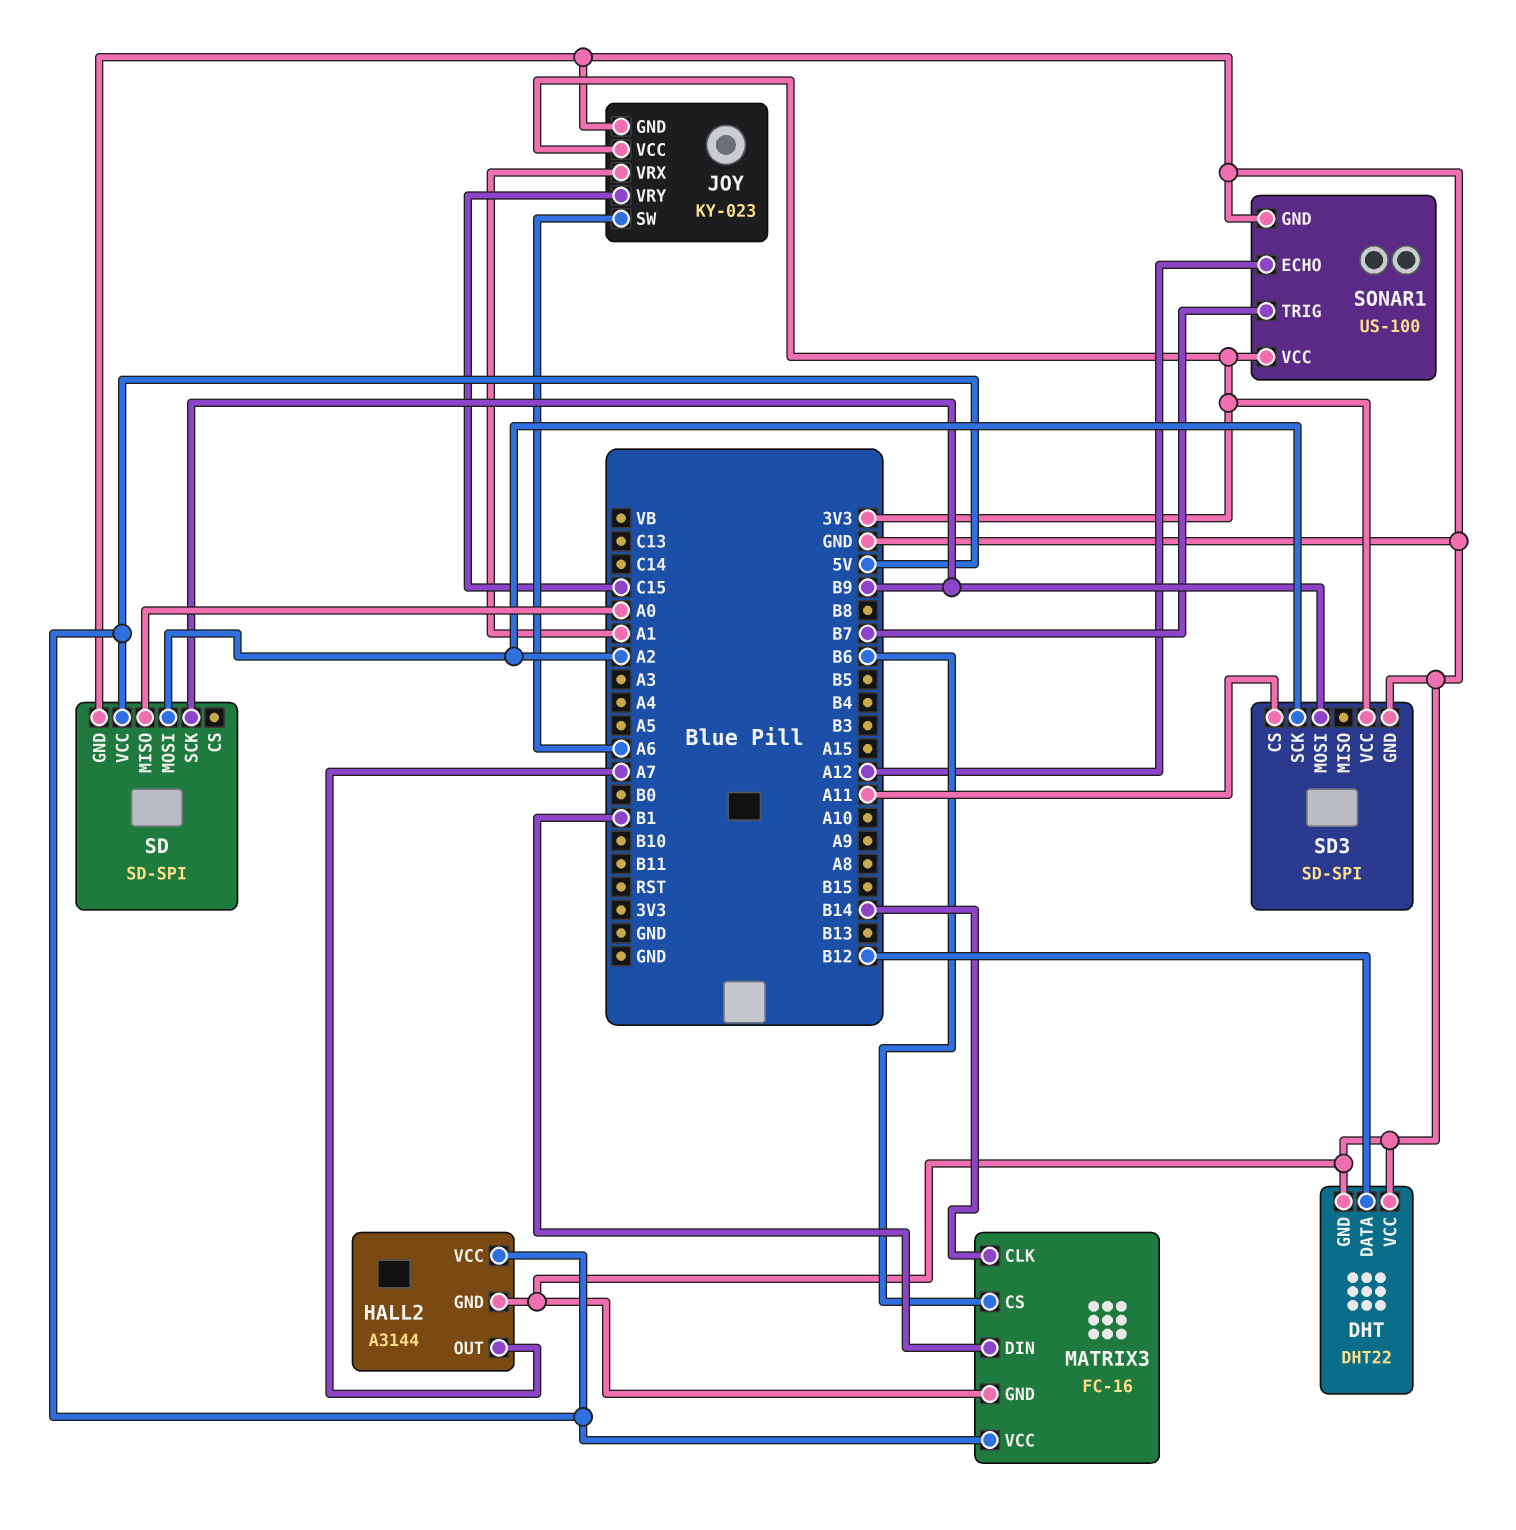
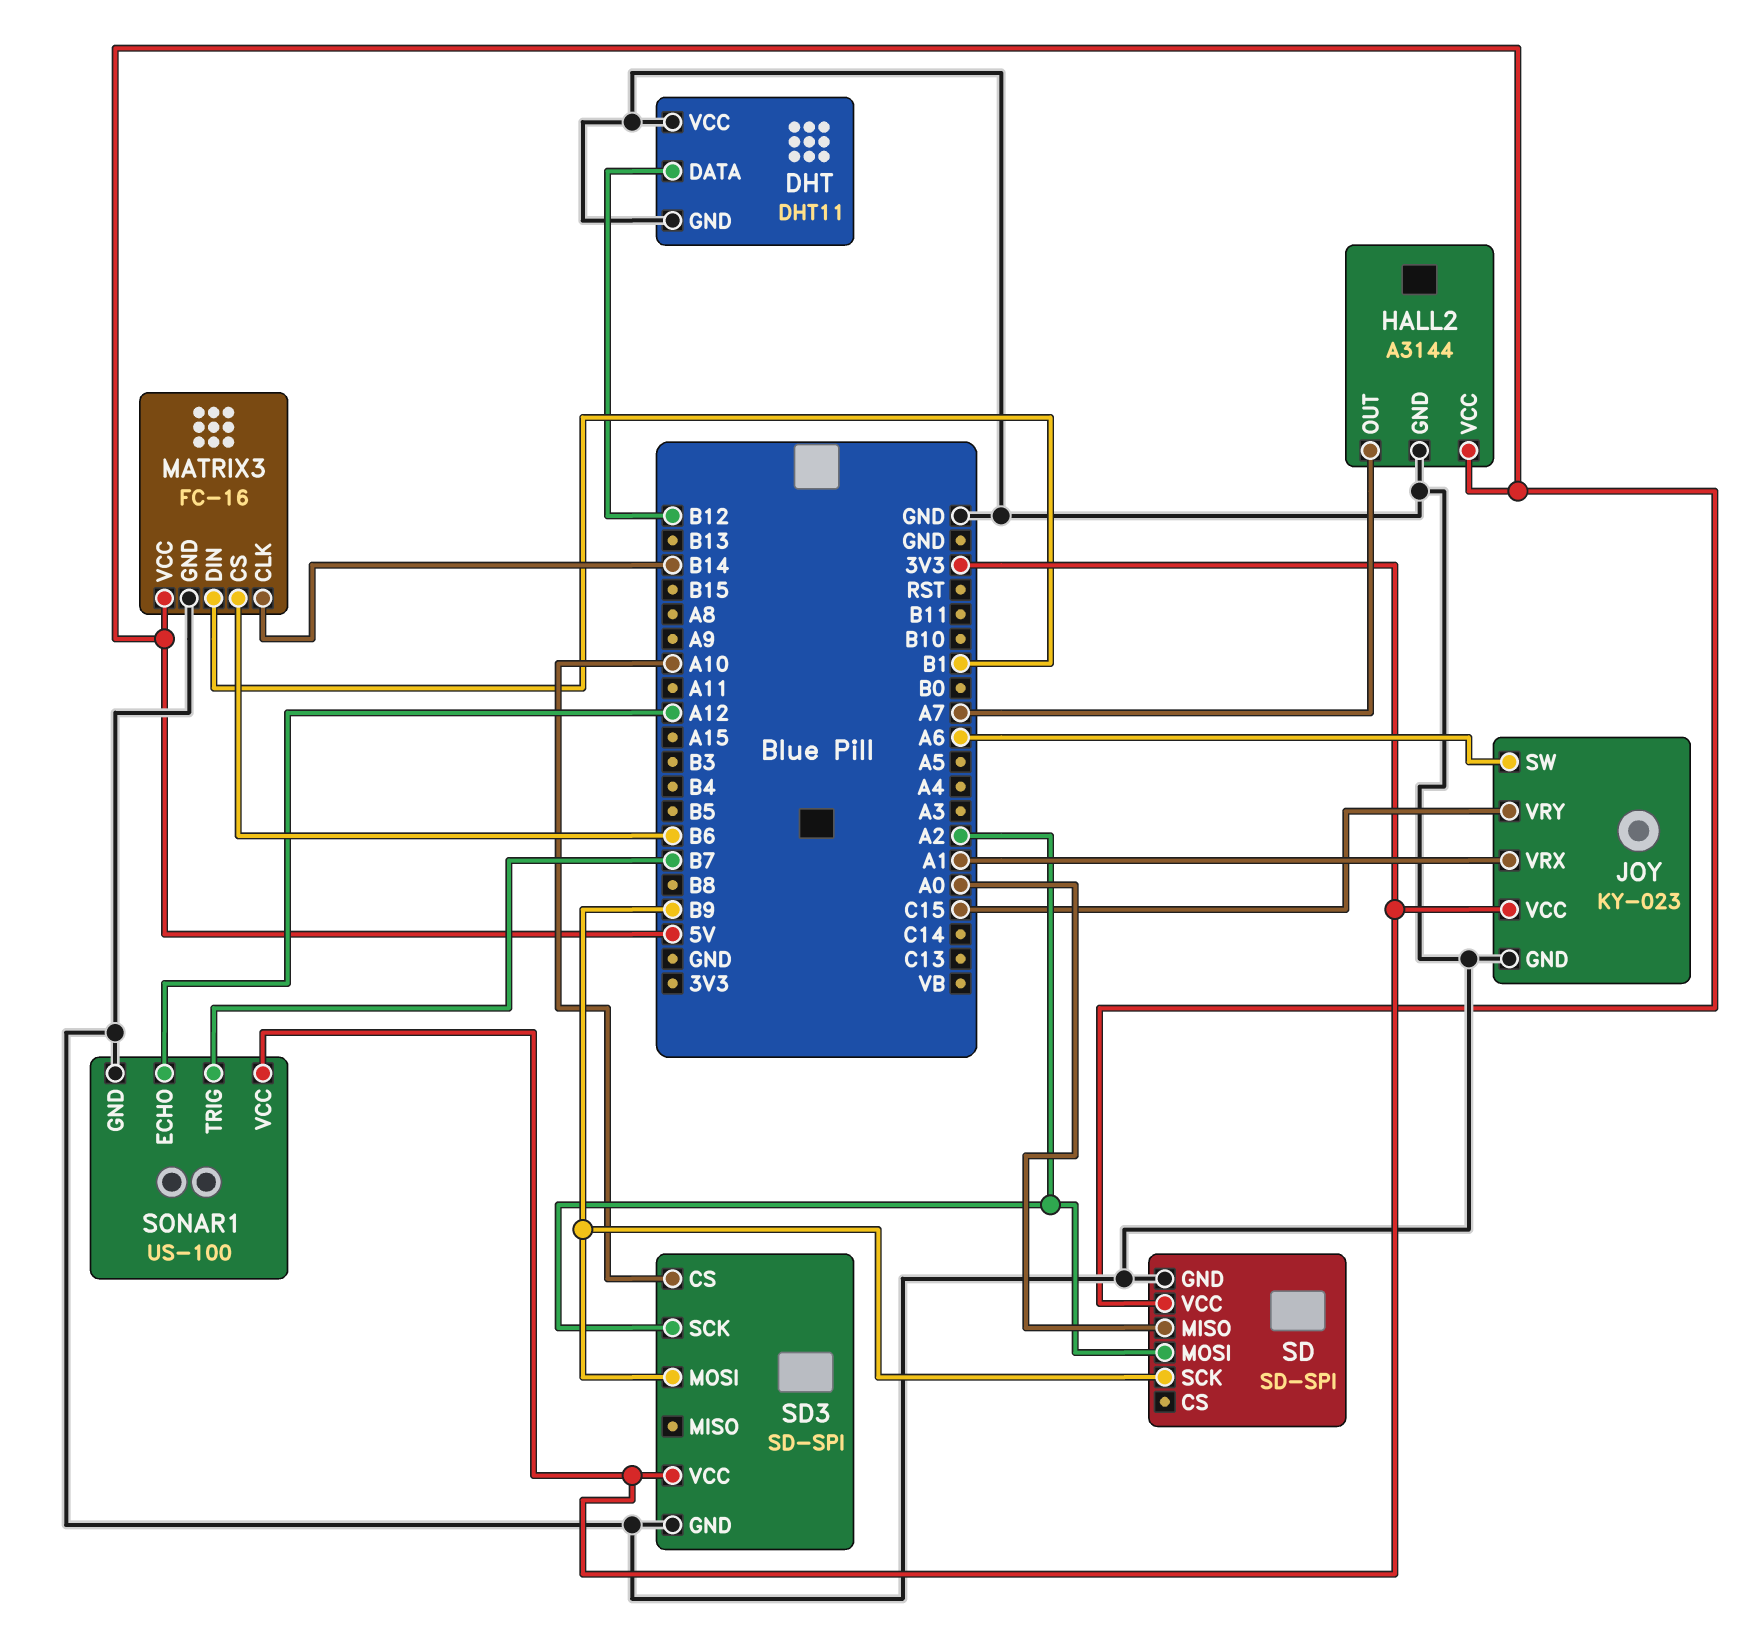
DHT: DHT22 -> DHT11
SD3 pin CS: A11 -> A10

